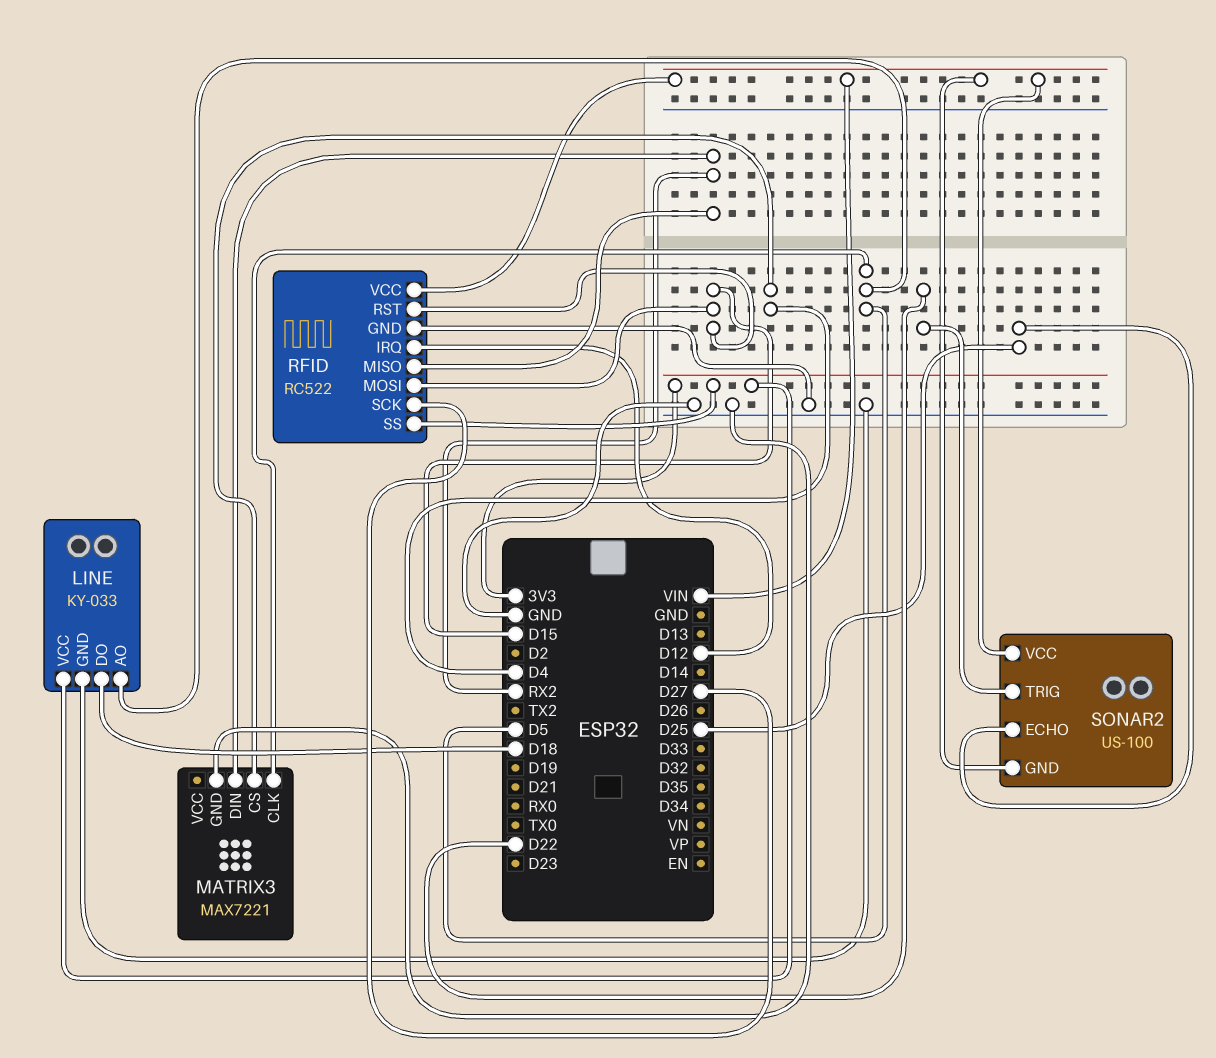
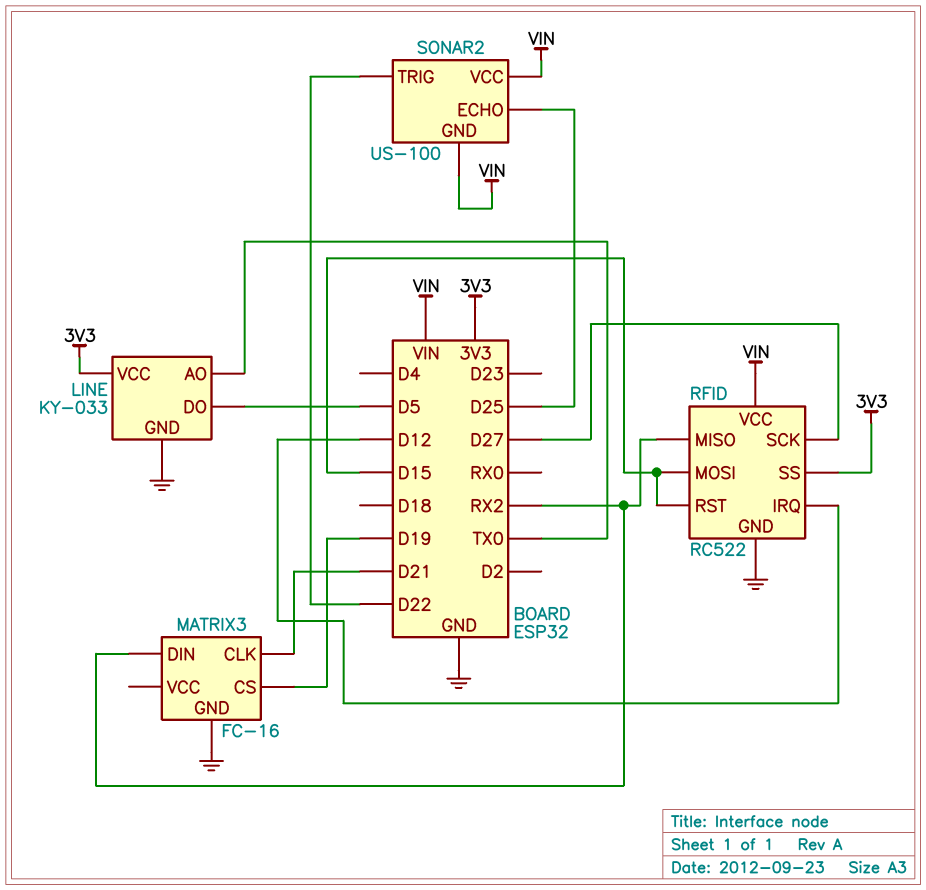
LINE pin AO: D5 -> TX0
LINE pin DO: D18 -> D5
MATRIX3: MAX7221 -> FC-16
MATRIX3 pin CLK: D5 -> D21
MATRIX3 pin CS: D4 -> D19

